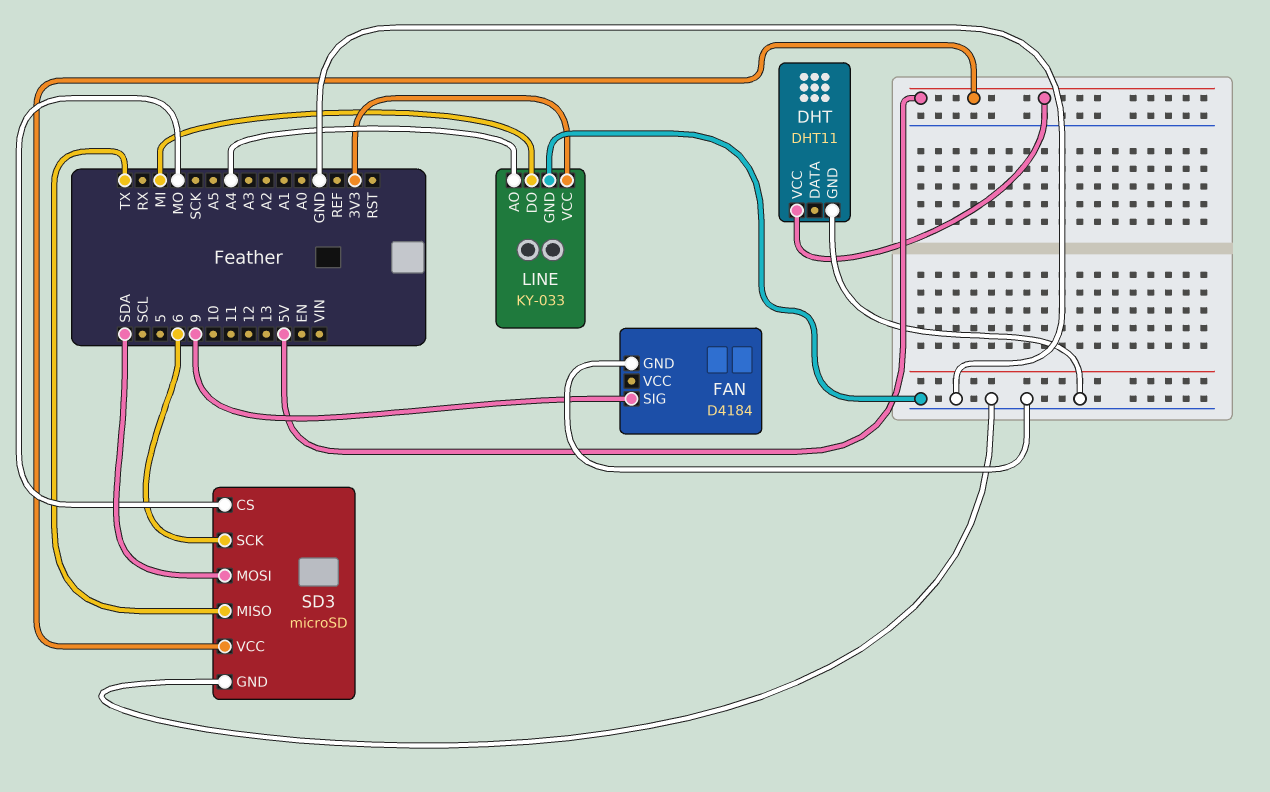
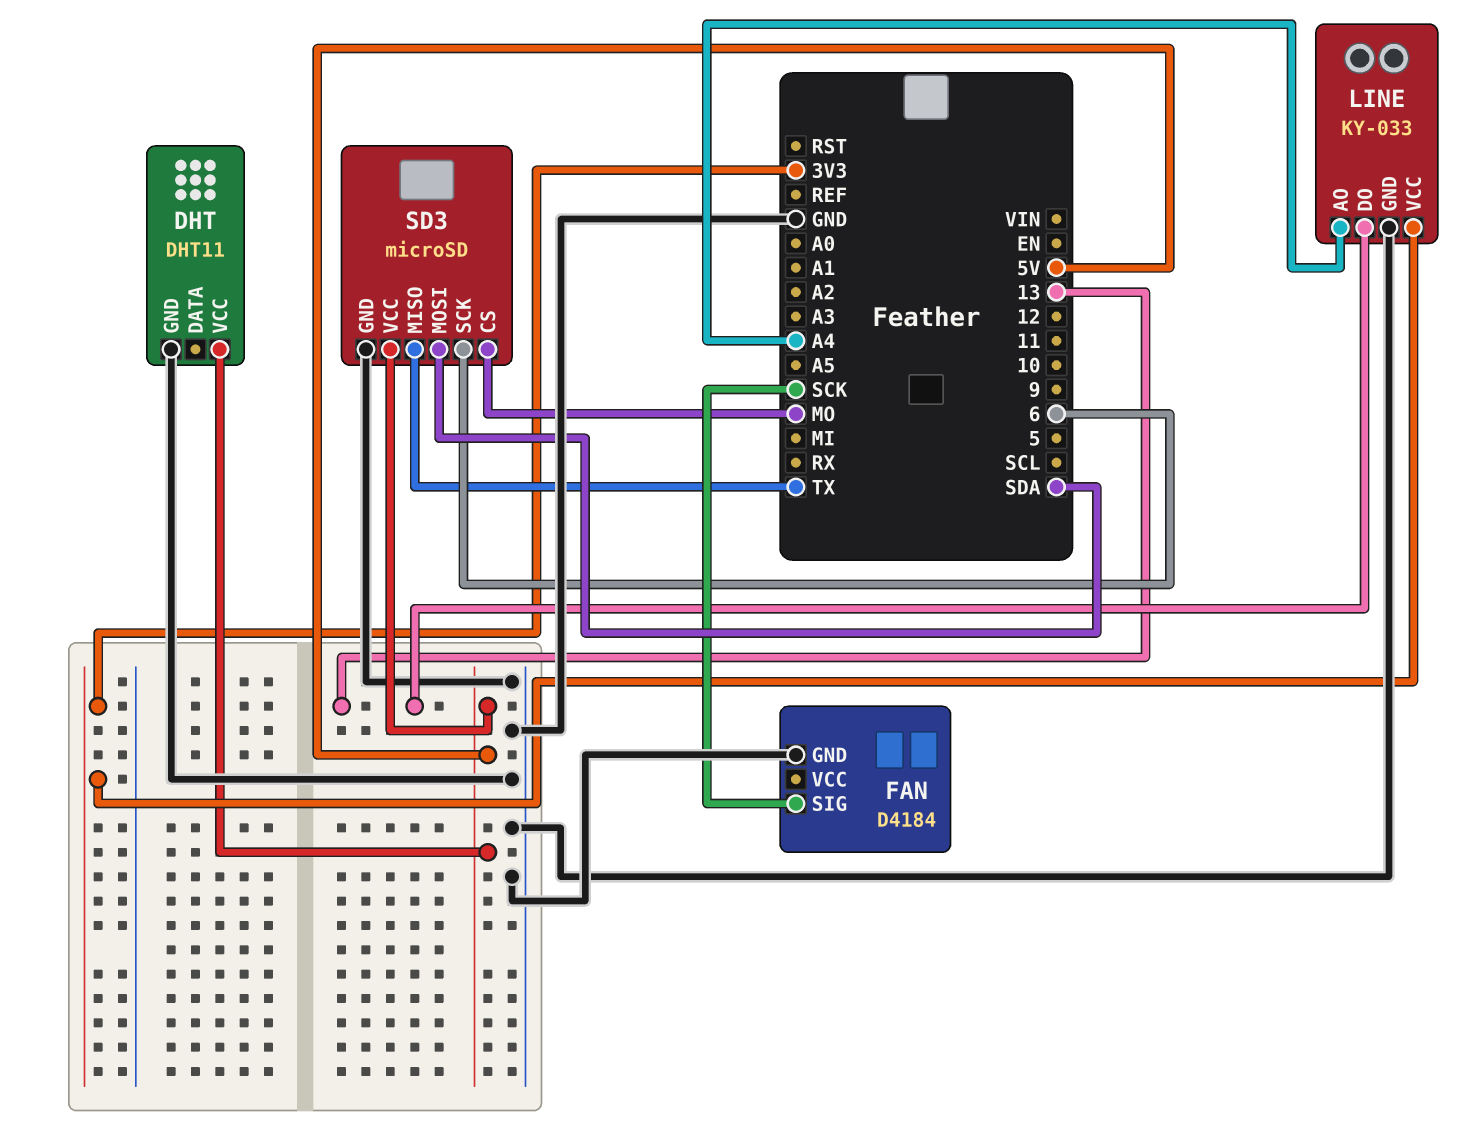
FAN pin SIG: 9 -> SCK
LINE pin DO: MI -> 13

